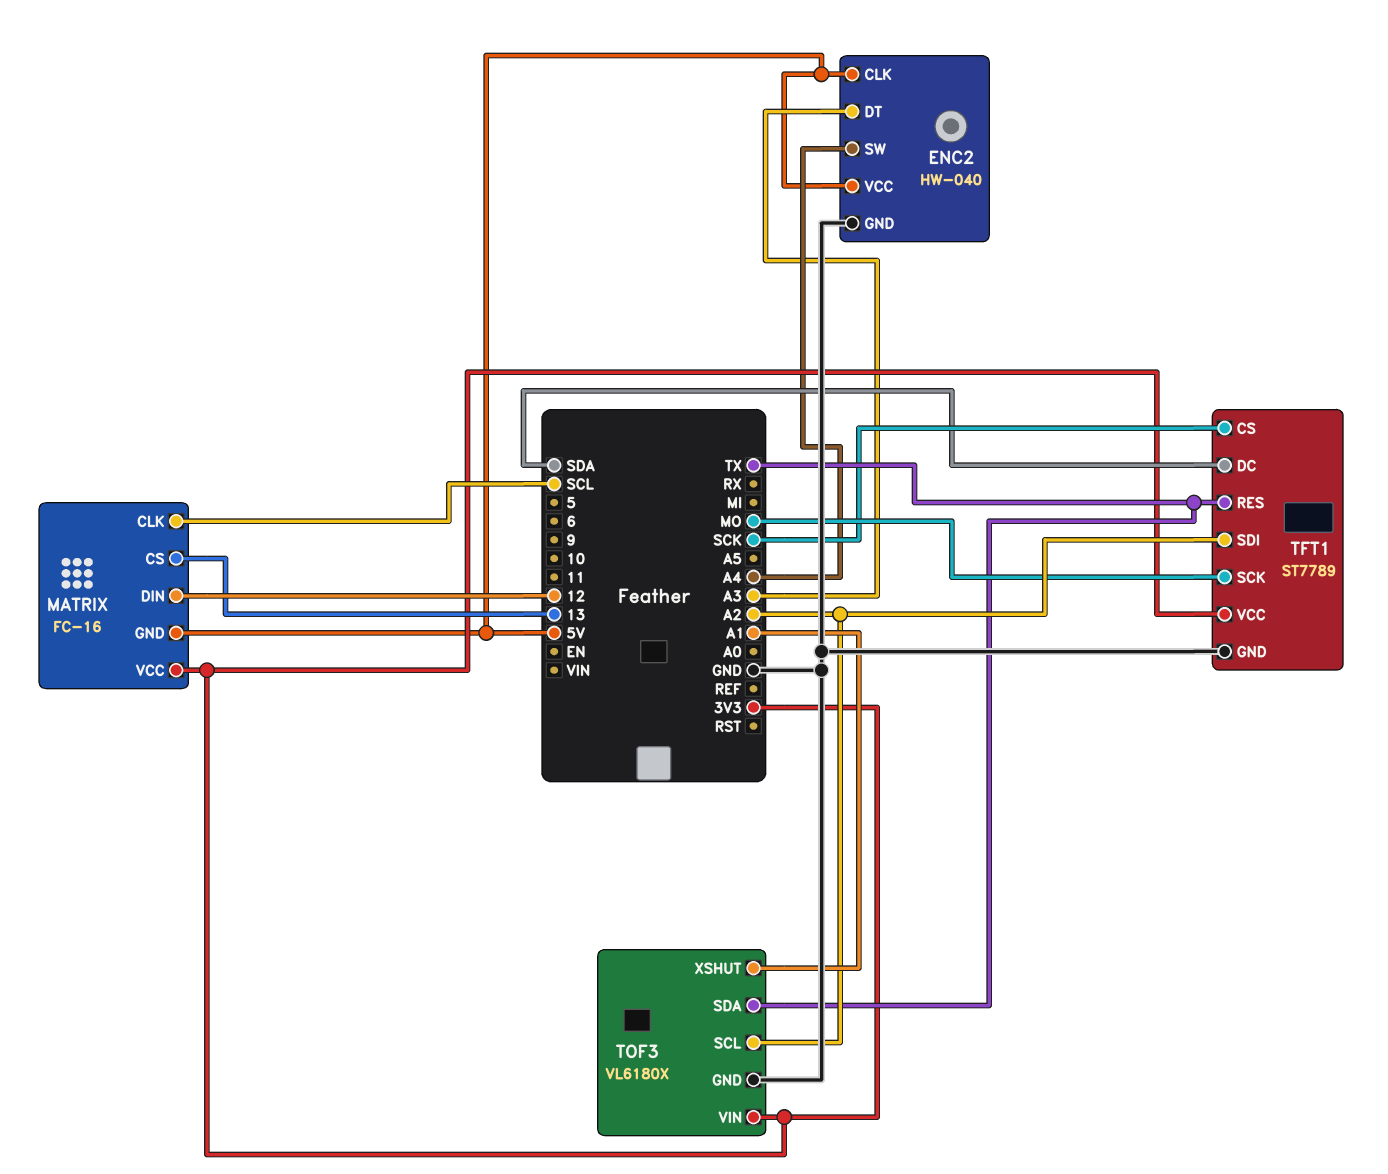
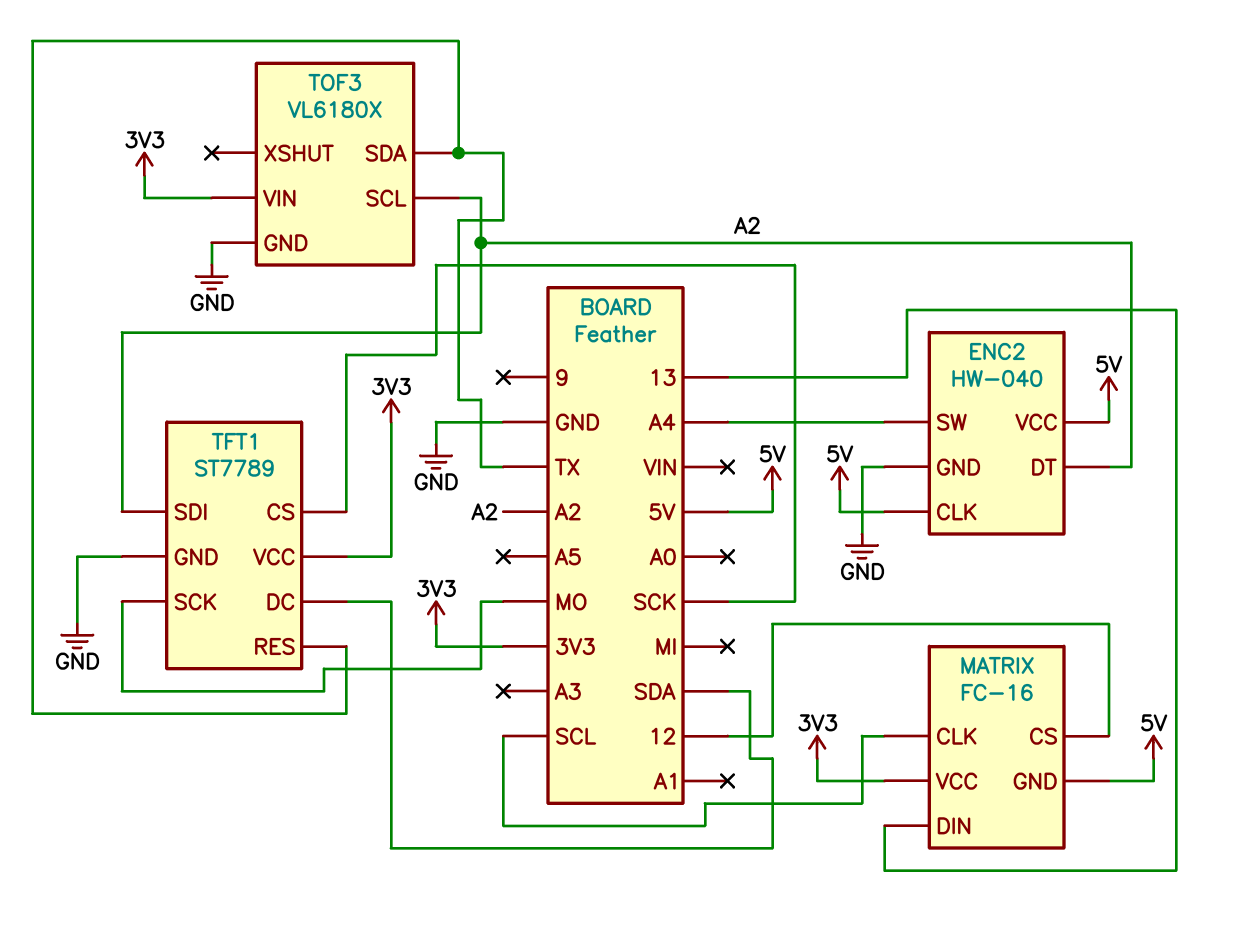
ENC2 pin DT: A3 -> A2
MATRIX pin CS: 13 -> 12
MATRIX pin DIN: 12 -> 13
TOF3 pin XSHUT: A1 -> none

